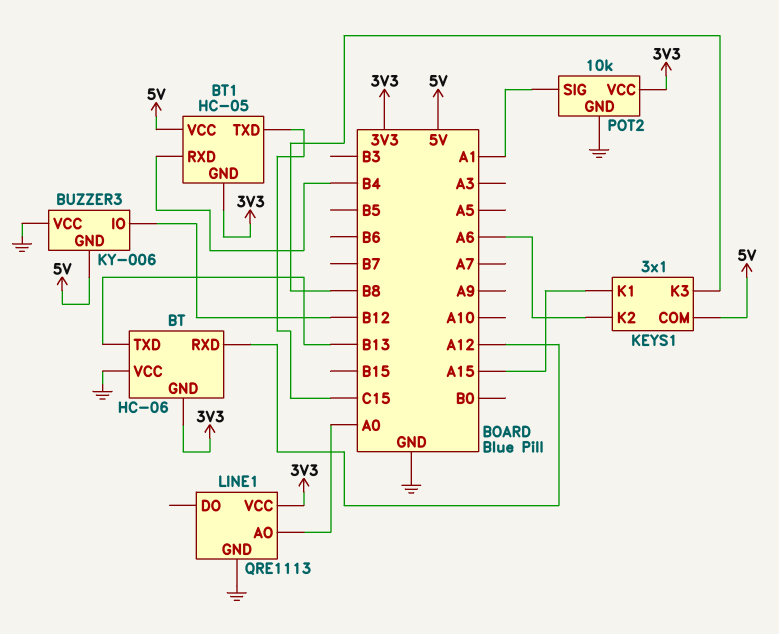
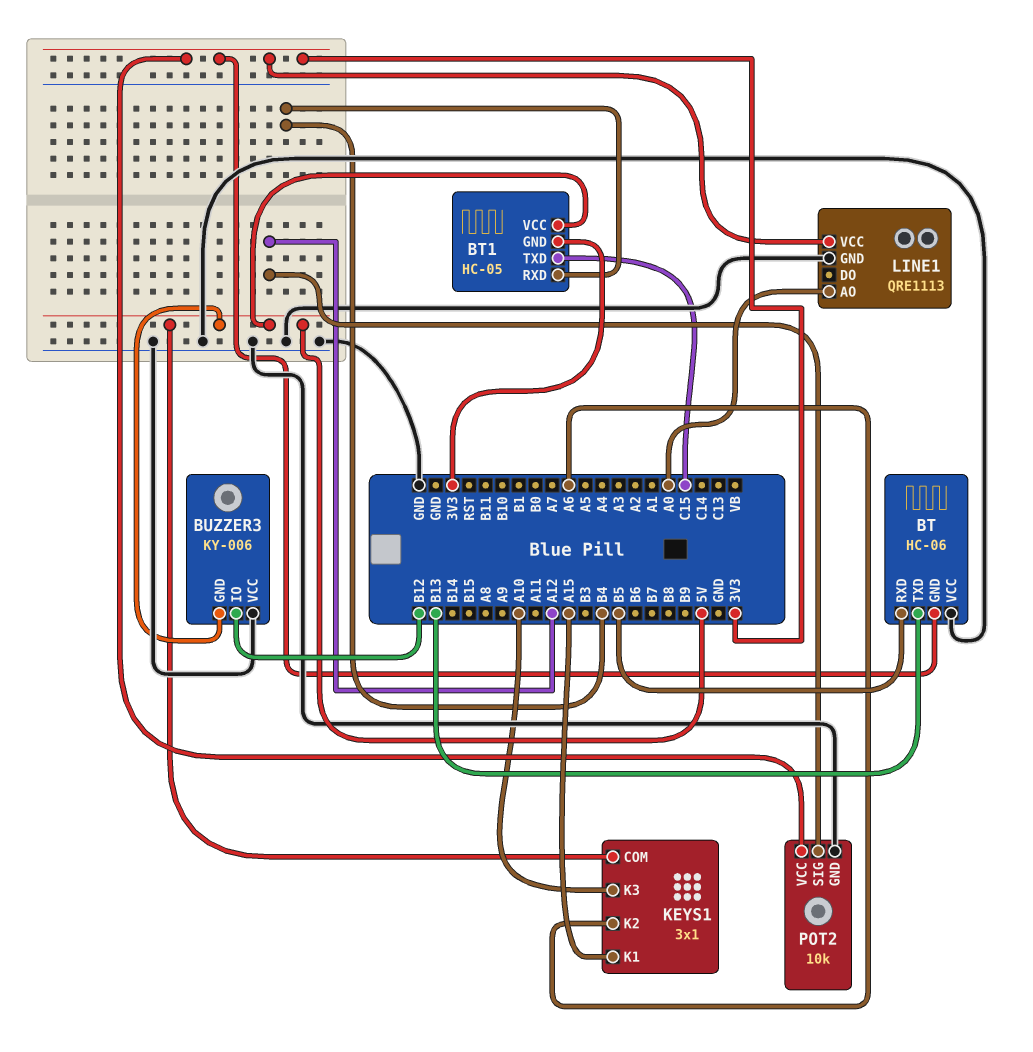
BT pin RXD: A12 -> B5
KEYS1 pin K3: B8 -> A10
POT2 pin SIG: A1 -> A12

